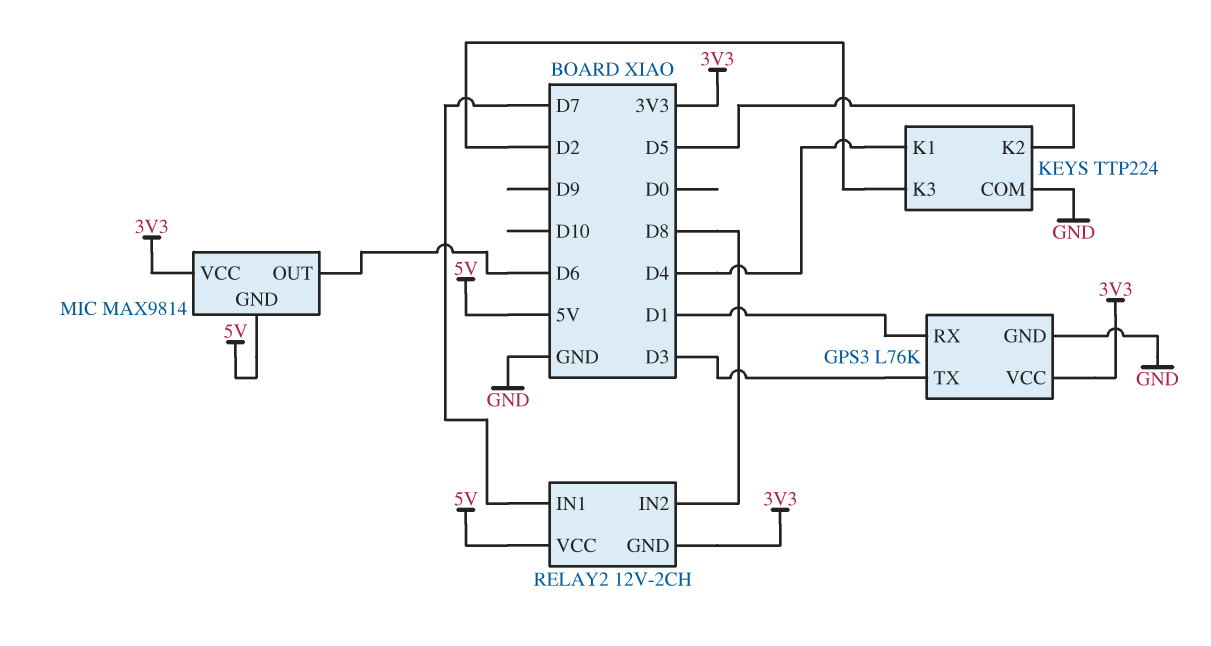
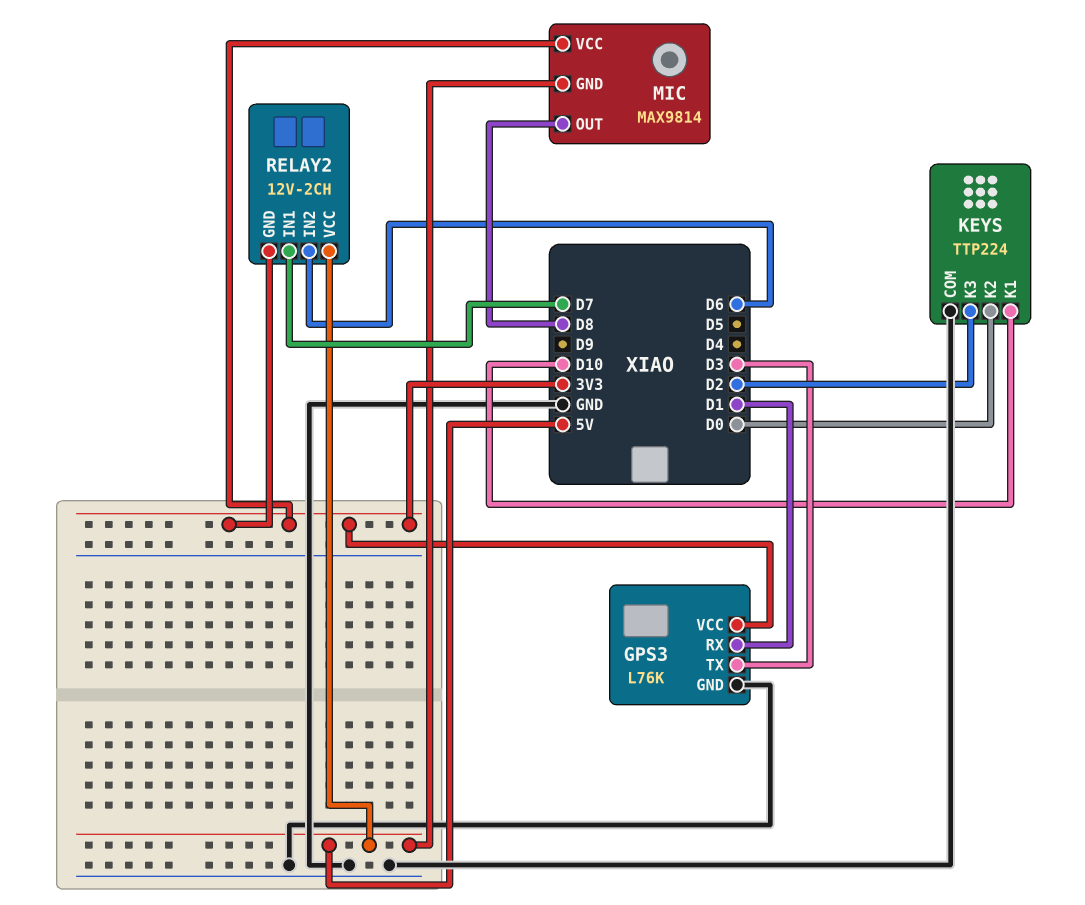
KEYS pin K1: D4 -> D10
KEYS pin K2: D5 -> D0
MIC pin OUT: D6 -> D8
RELAY2 pin IN2: D8 -> D6

